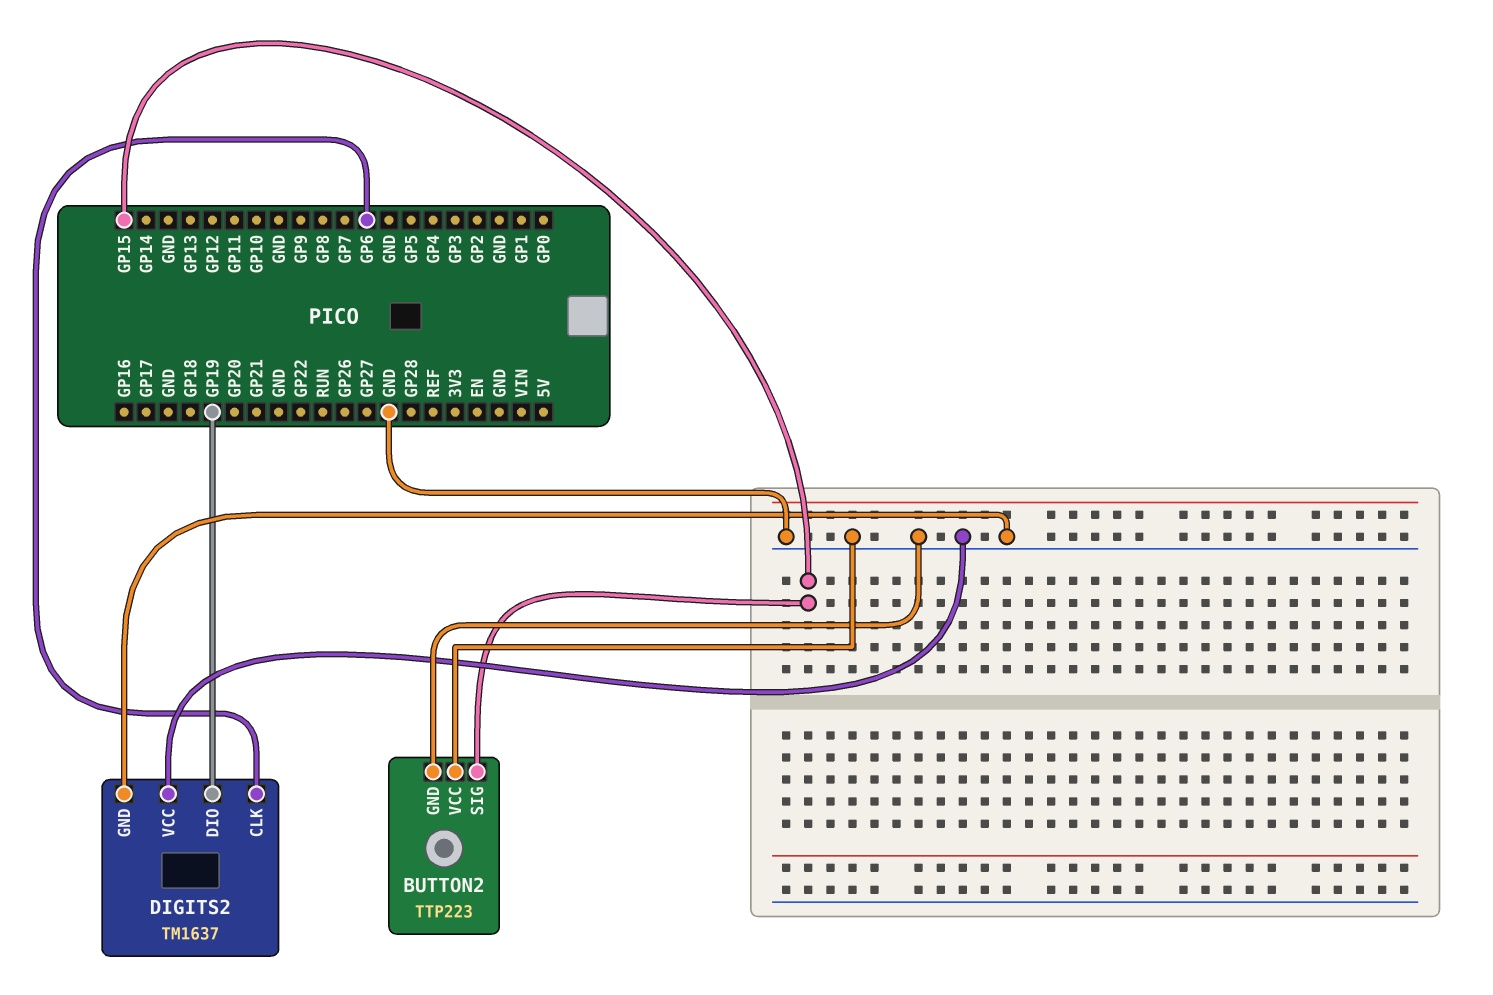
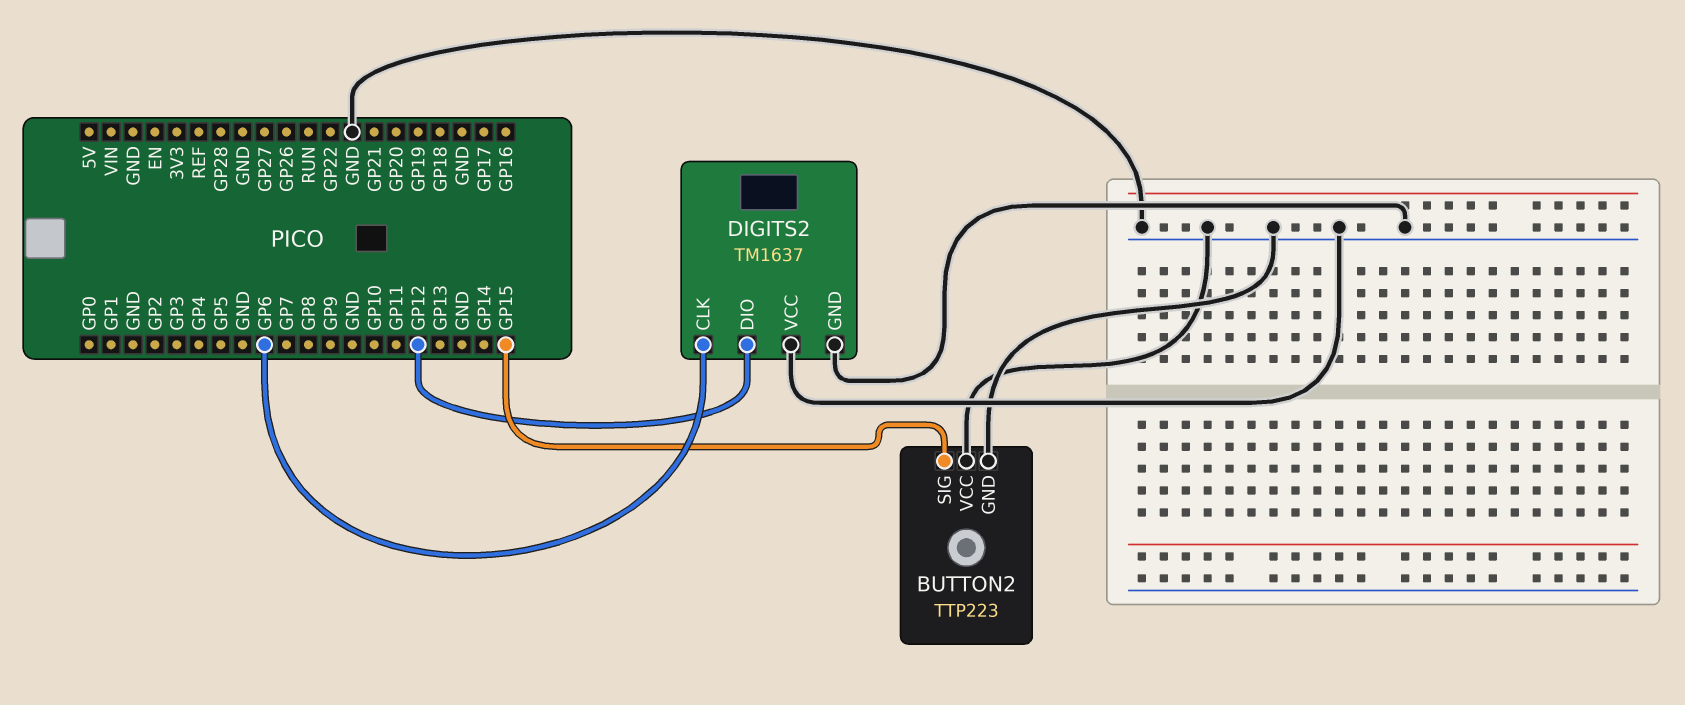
DIGITS2 pin DIO: GP19 -> GP12

